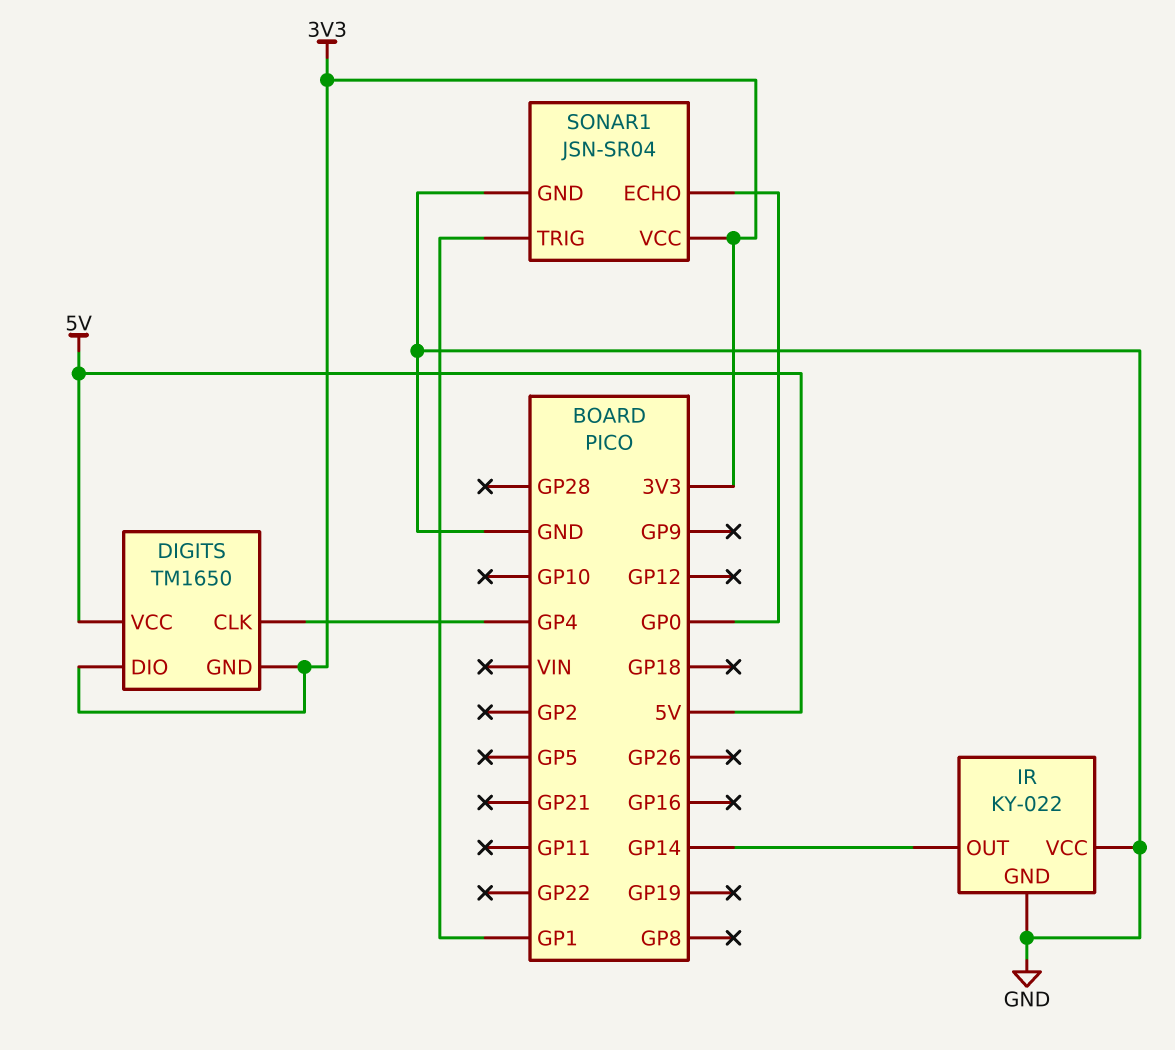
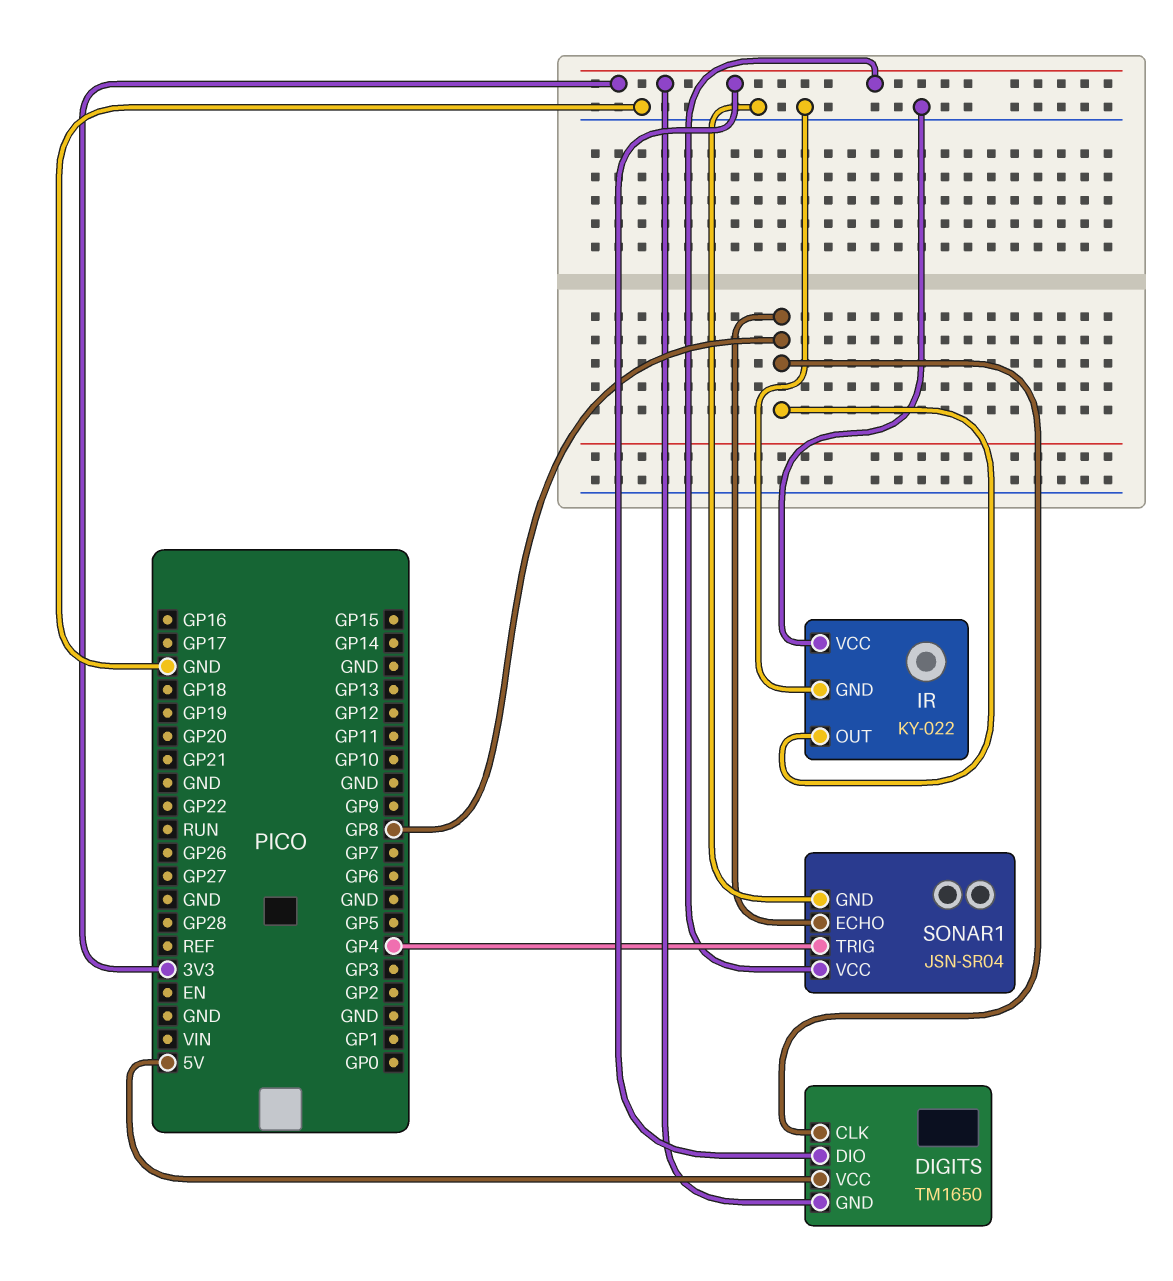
DIGITS pin CLK: GP4 -> GP8
IR pin OUT: GP14 -> GP8
SONAR1 pin ECHO: GP0 -> GP8
SONAR1 pin TRIG: GP1 -> GP4

